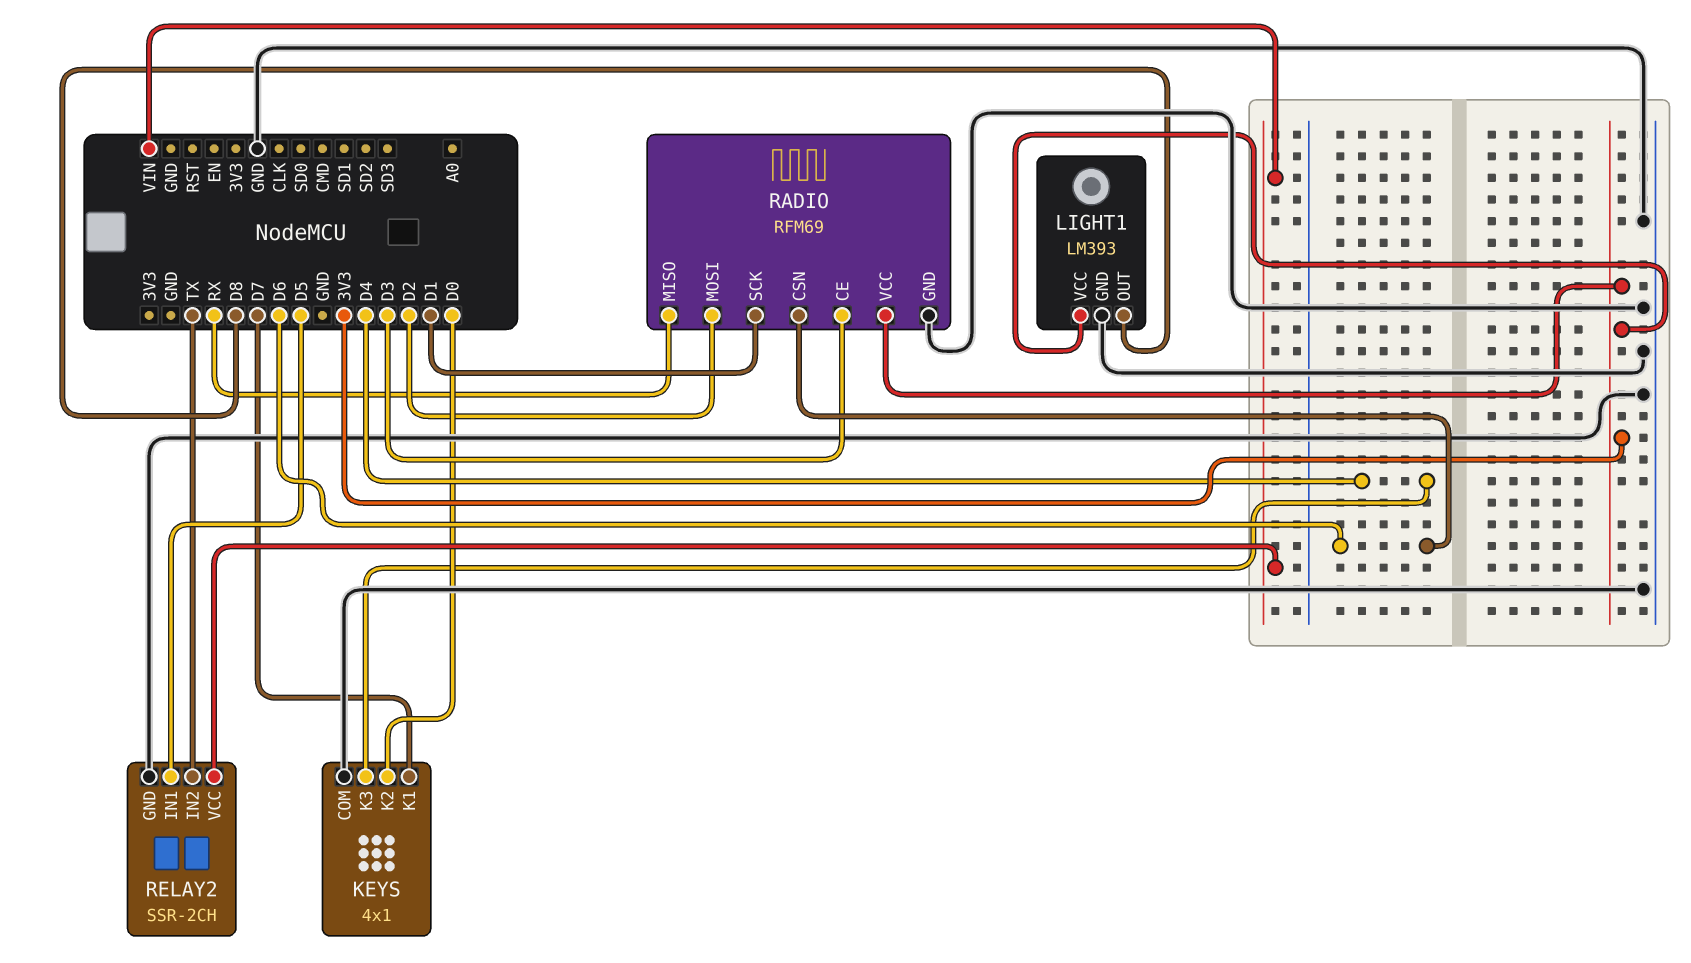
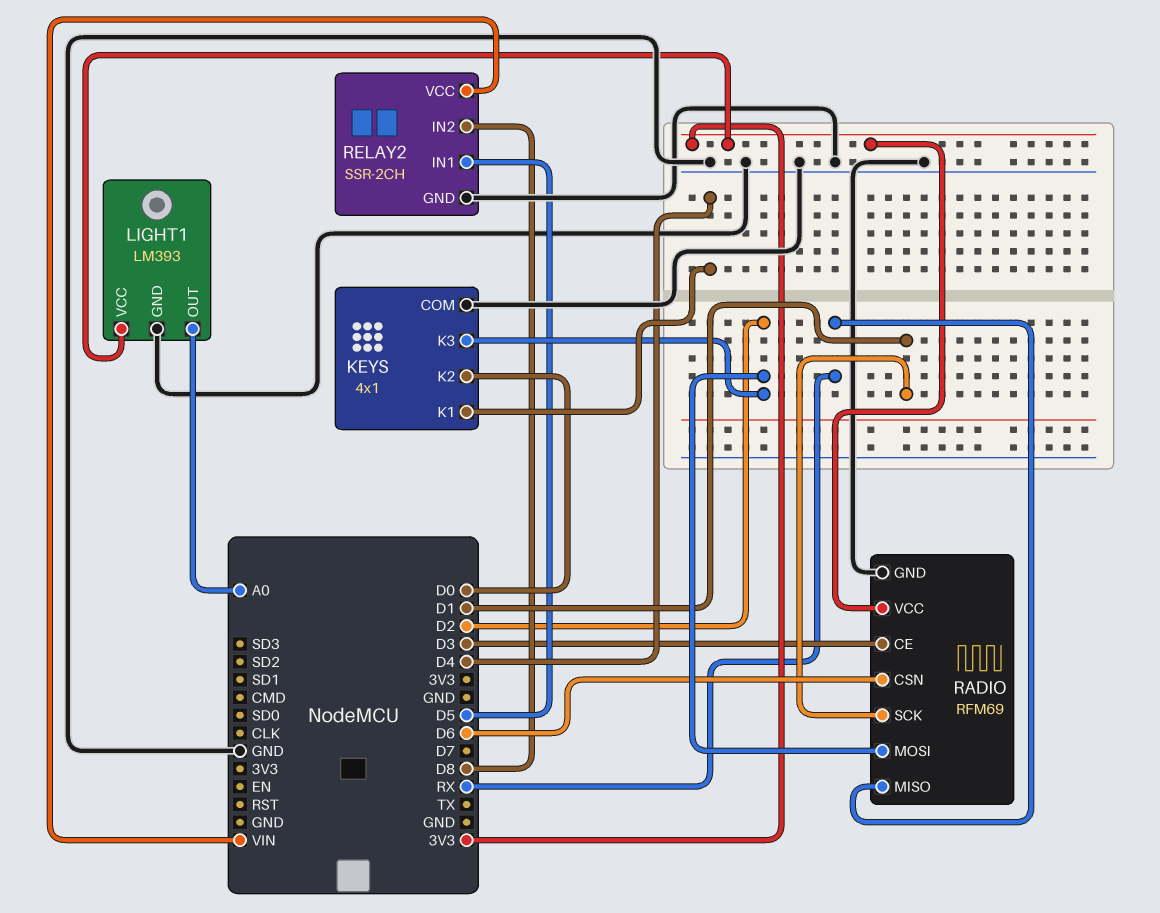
KEYS pin K1: D7 -> D4
KEYS pin K3: D4 -> D2
LIGHT1 pin OUT: D8 -> A0
RELAY2 pin IN2: TX -> D8

